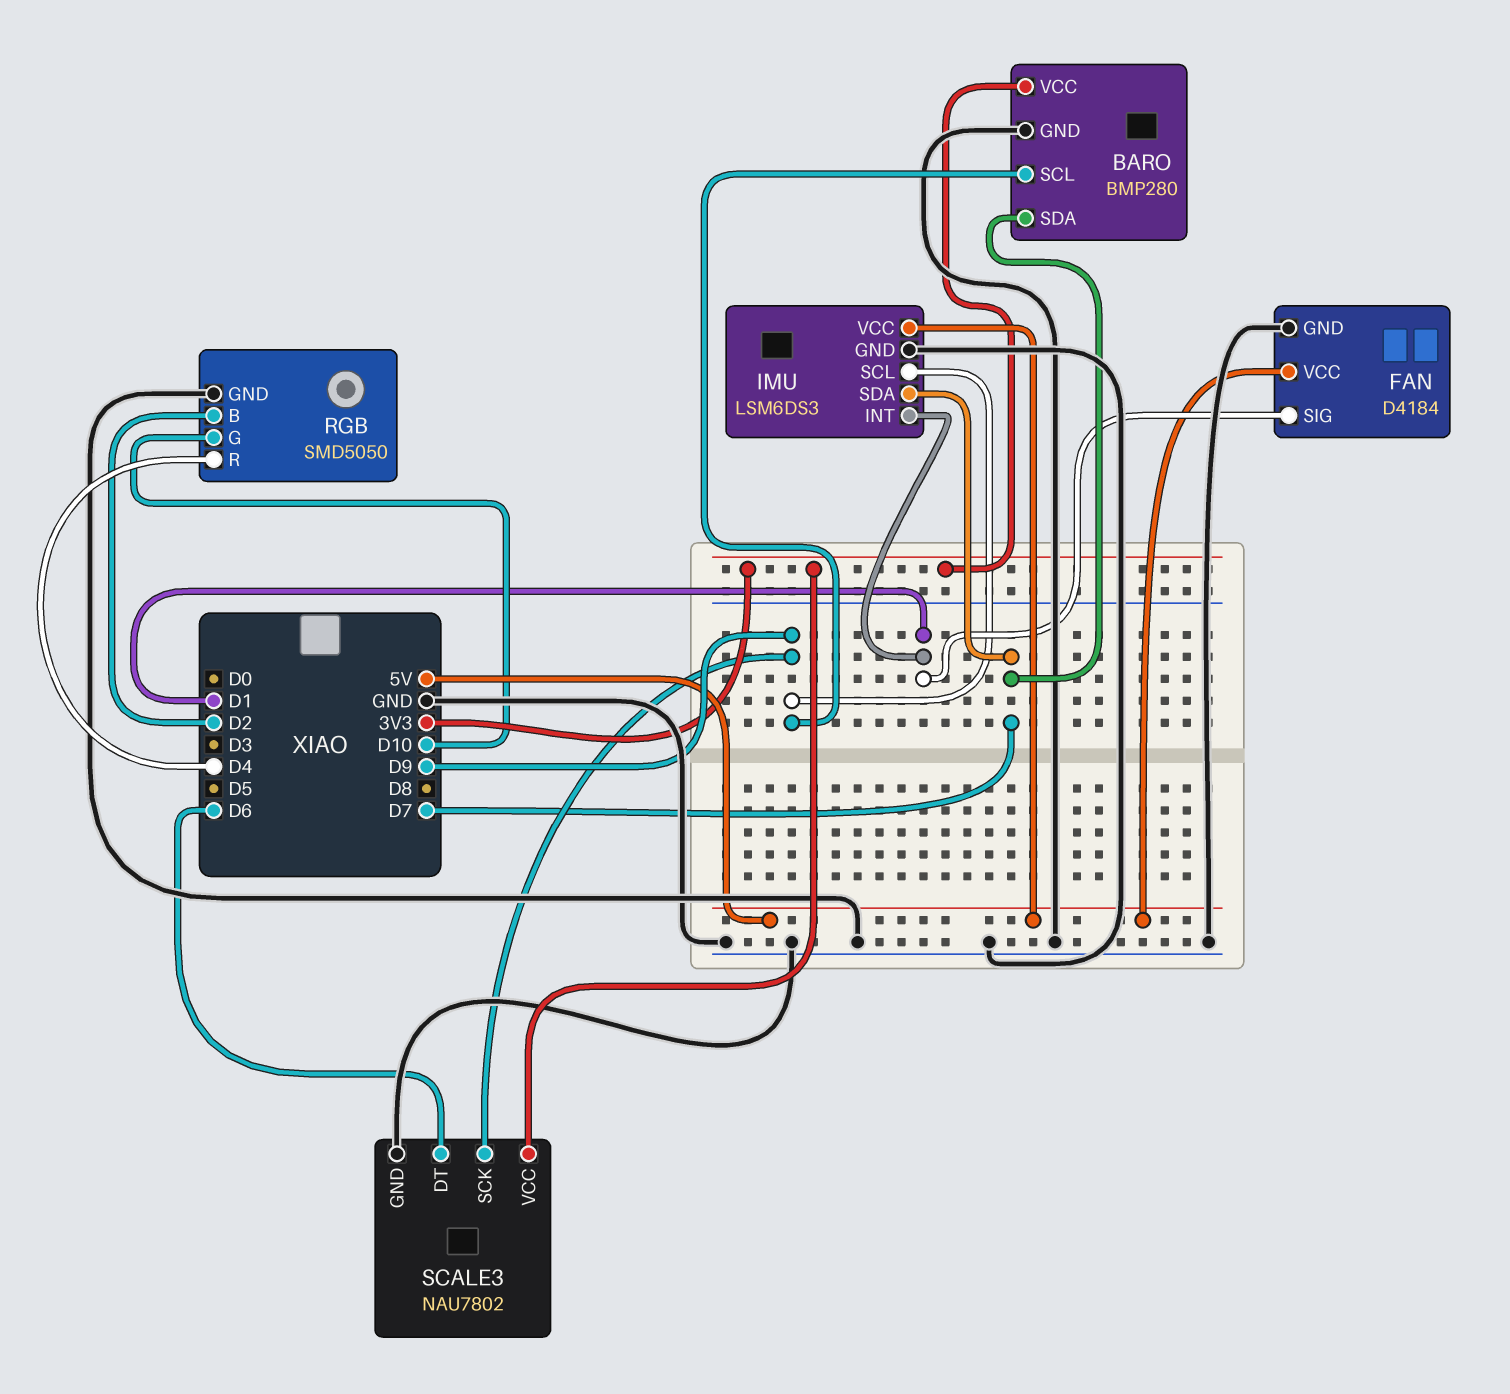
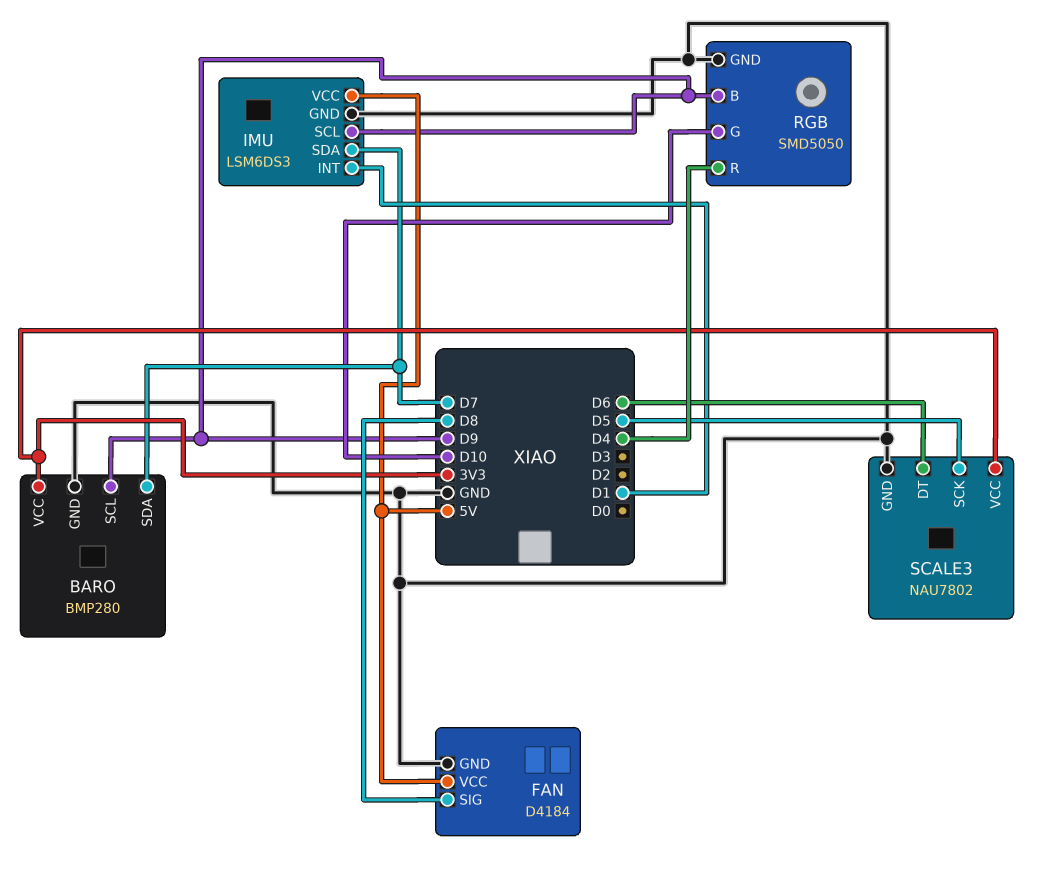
FAN pin SIG: D1 -> D8
RGB pin B: D2 -> D9
SCALE3 pin SCK: D9 -> D5

